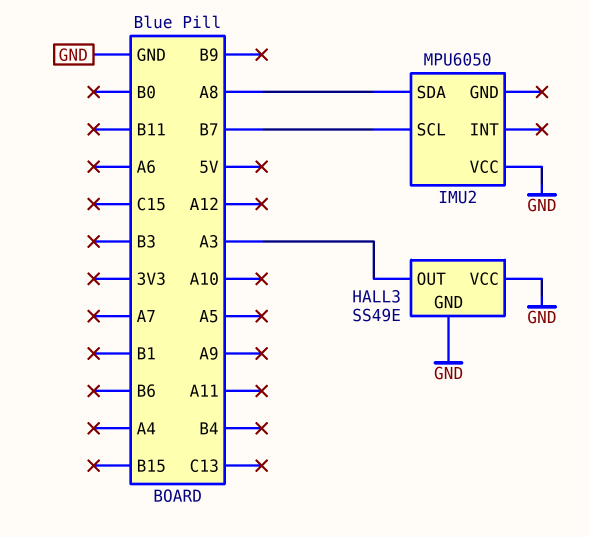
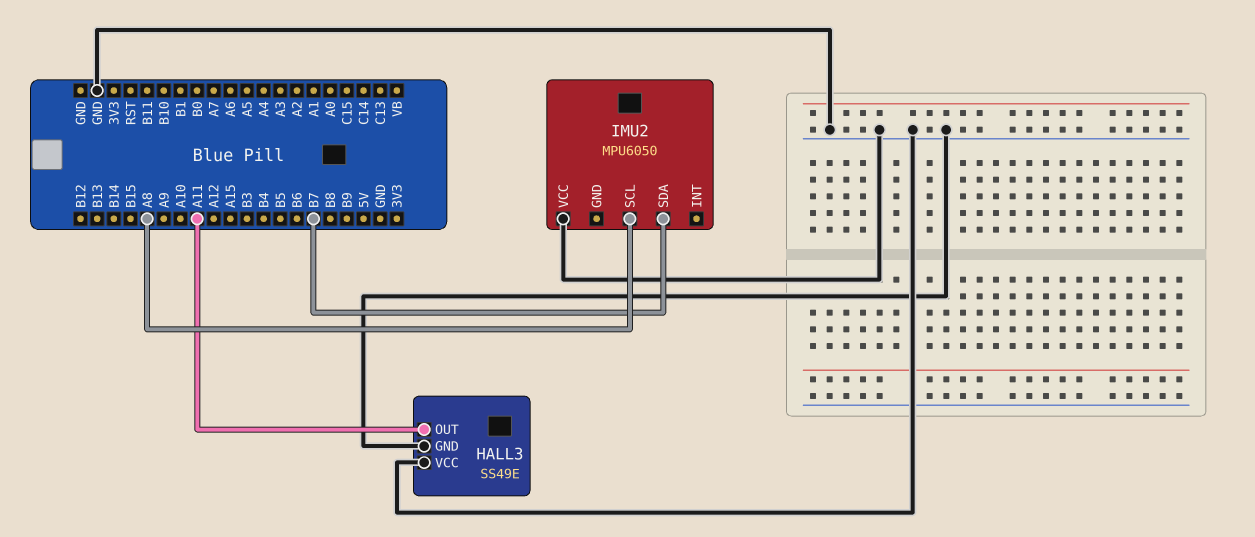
HALL3 pin OUT: A3 -> A11
IMU2 pin SCL: B7 -> A8
IMU2 pin SDA: A8 -> B7

